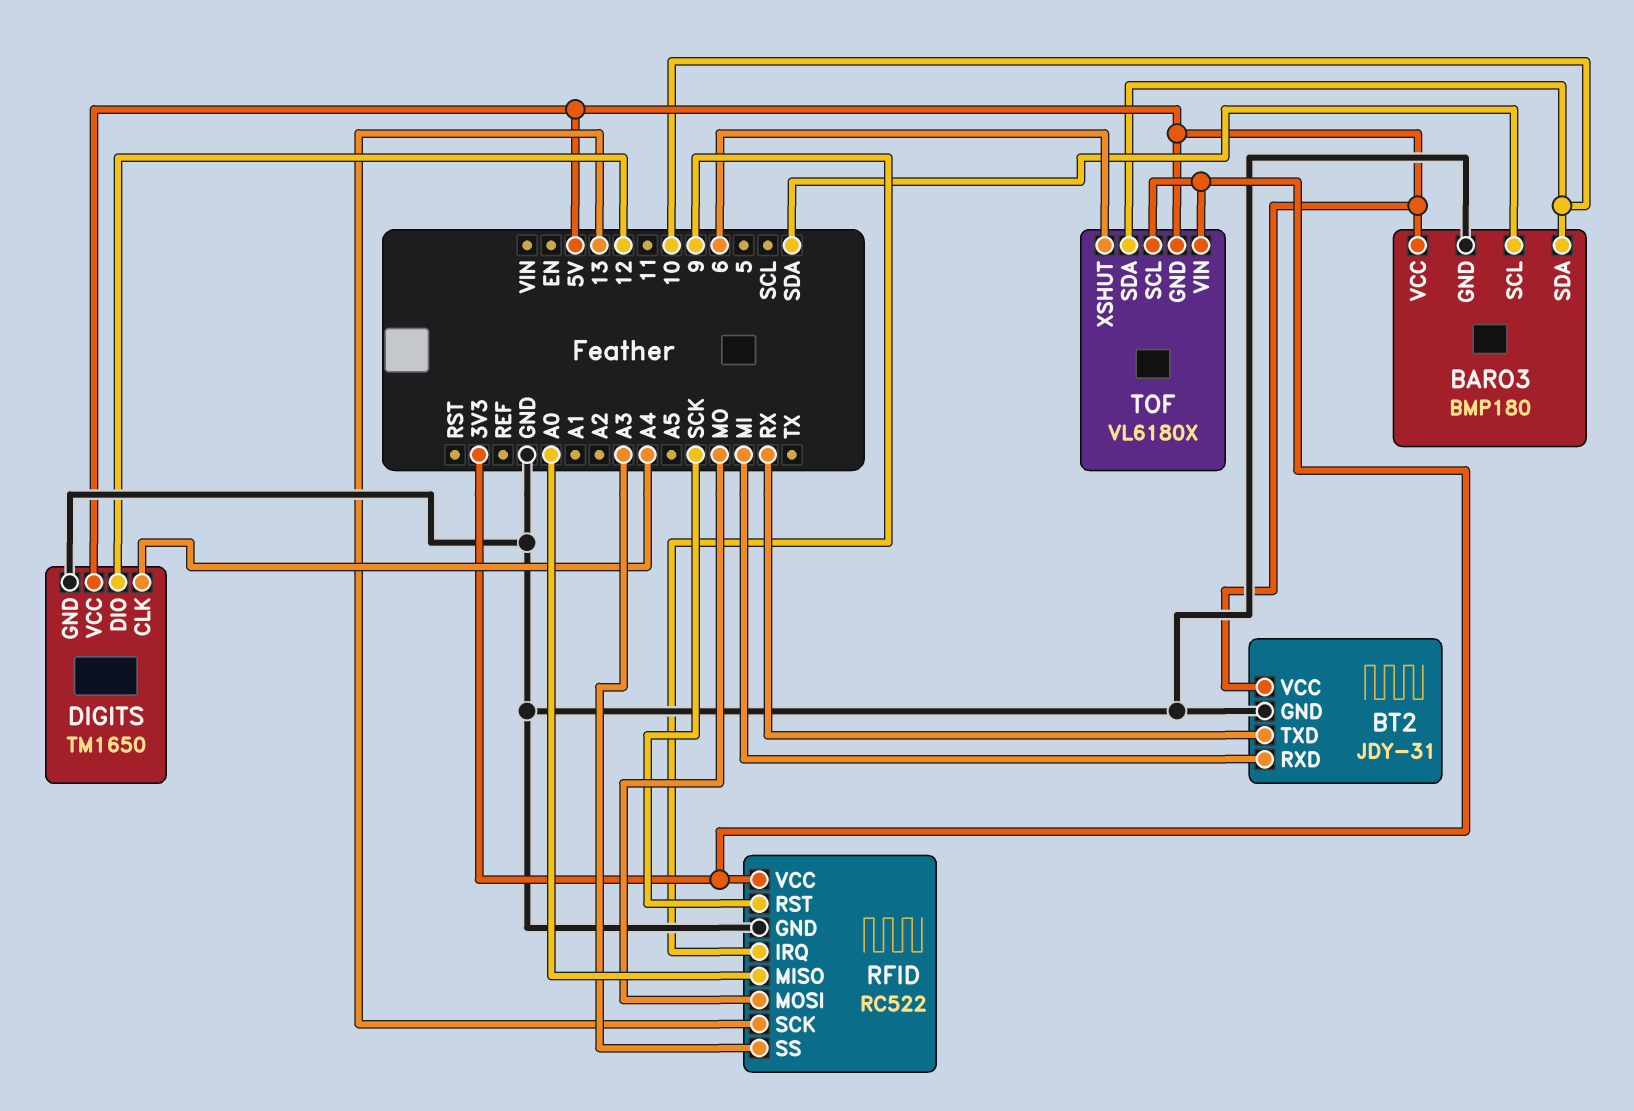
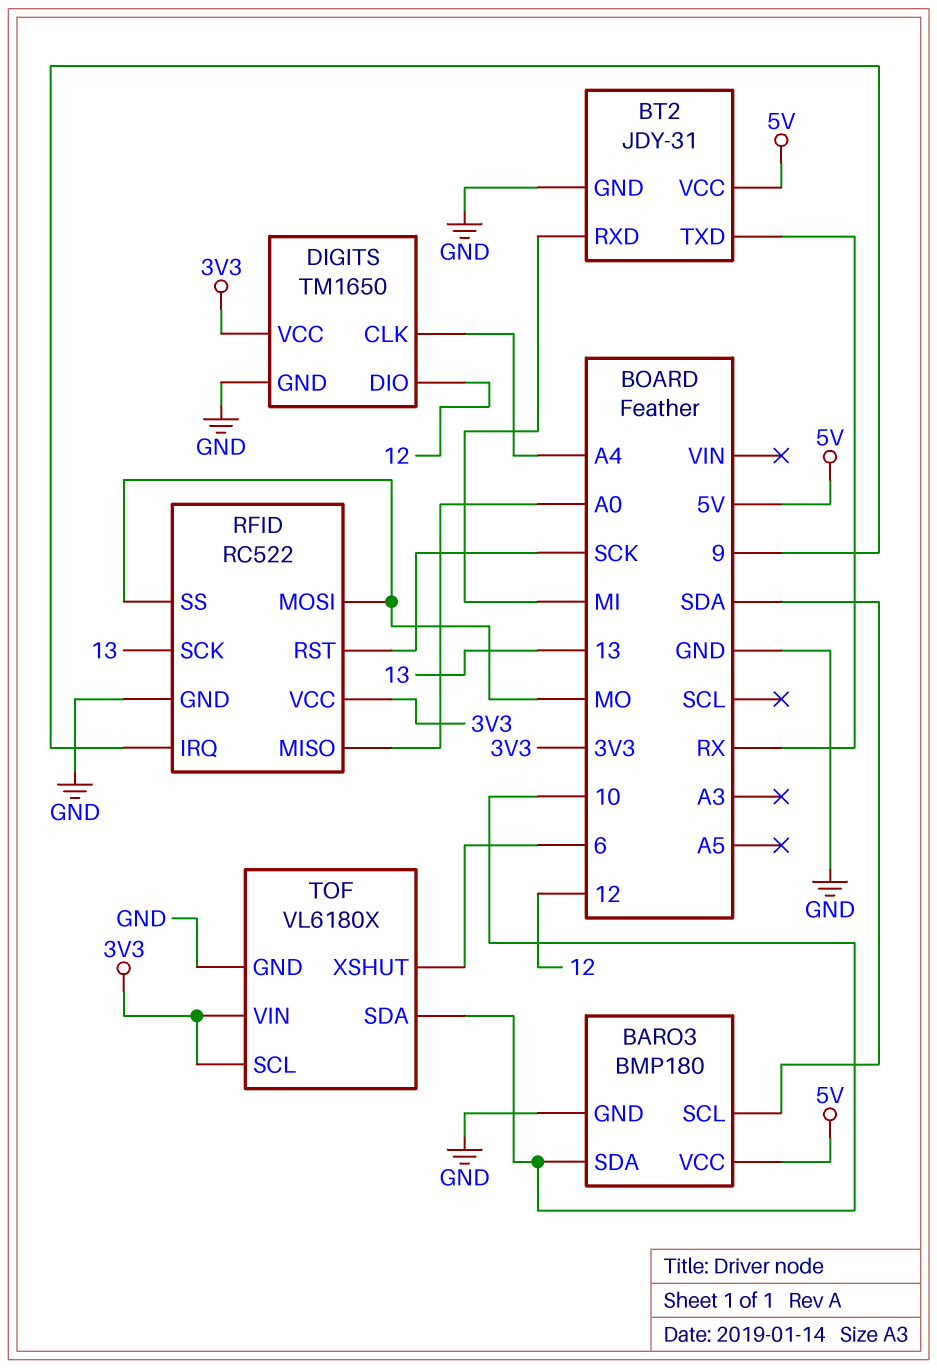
DIGITS pin VCC: 5V -> 3V3
RFID pin SS: A3 -> MO
TOF pin GND: 5V -> GND

